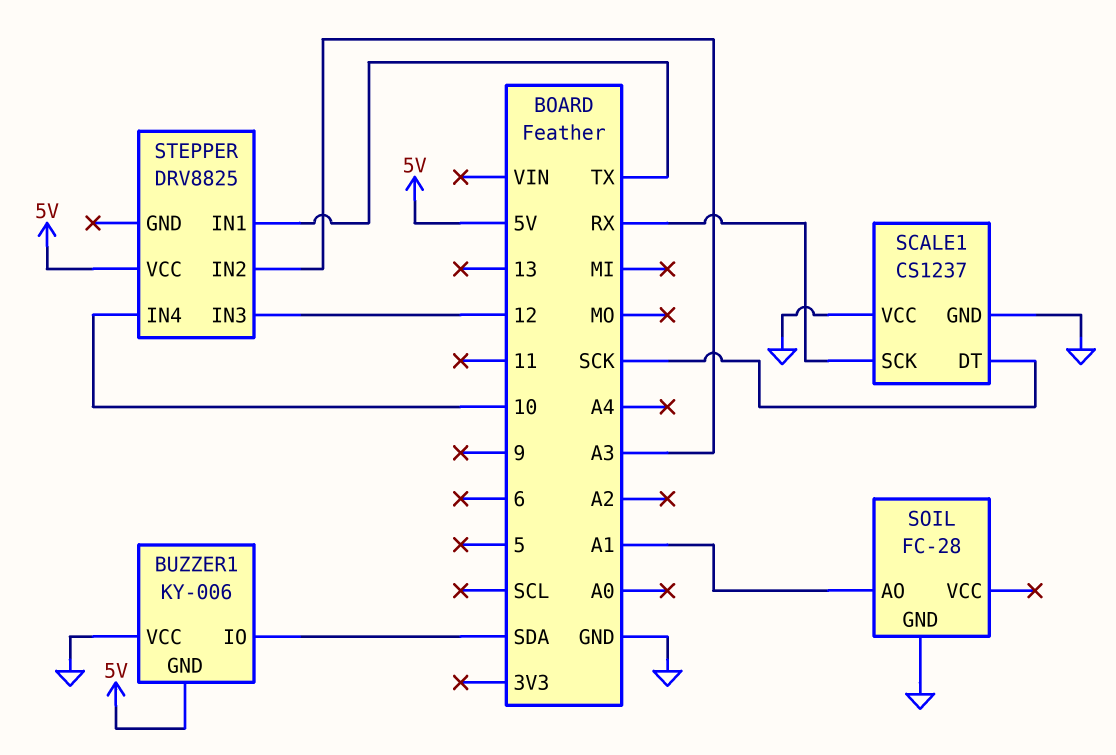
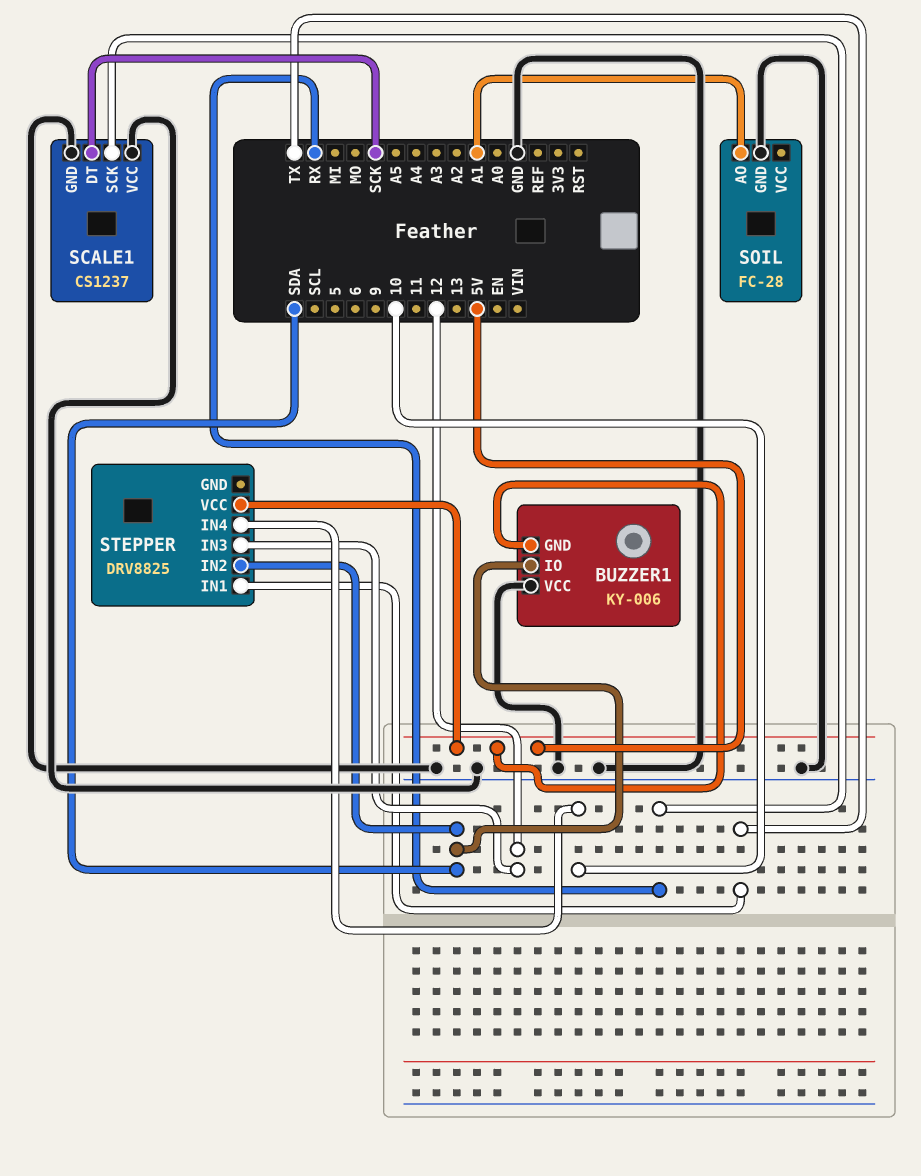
STEPPER pin IN2: A3 -> SDA

